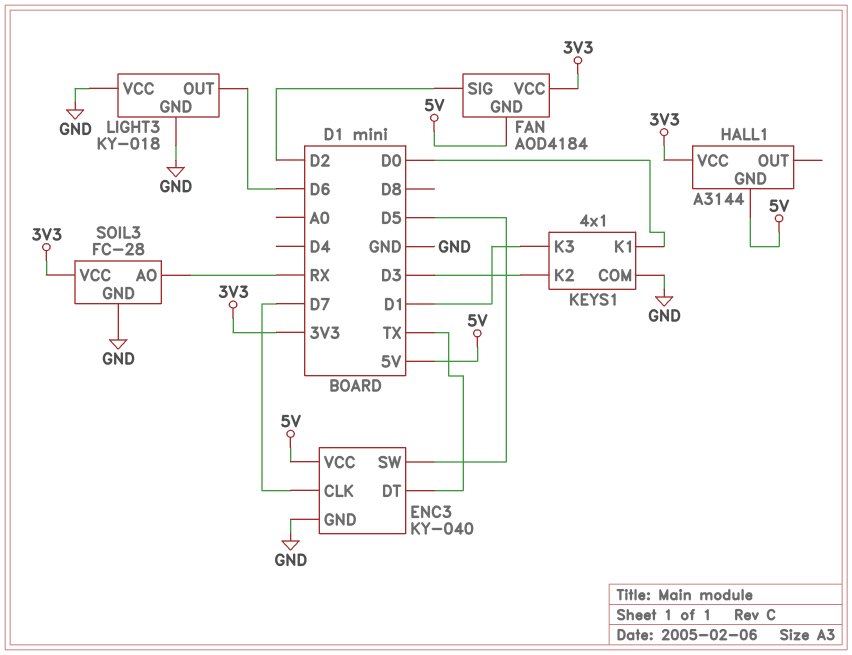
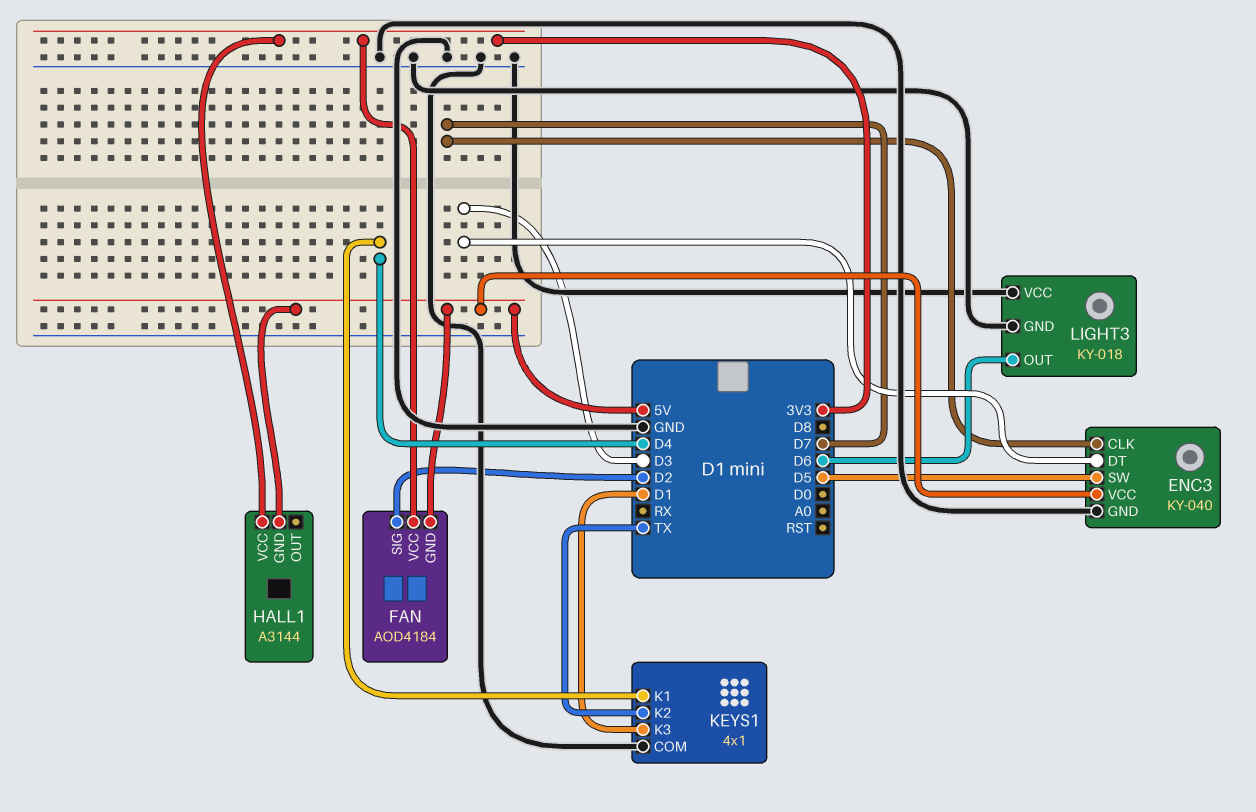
ENC3 pin DT: TX -> D3
KEYS1 pin K1: D0 -> D4
KEYS1 pin K2: D3 -> TX
SOIL3: FC-28 -> none
SOIL3 pin AO: RX -> none
SOIL3 pin GND: GND -> none
SOIL3 pin VCC: 3V3 -> none

